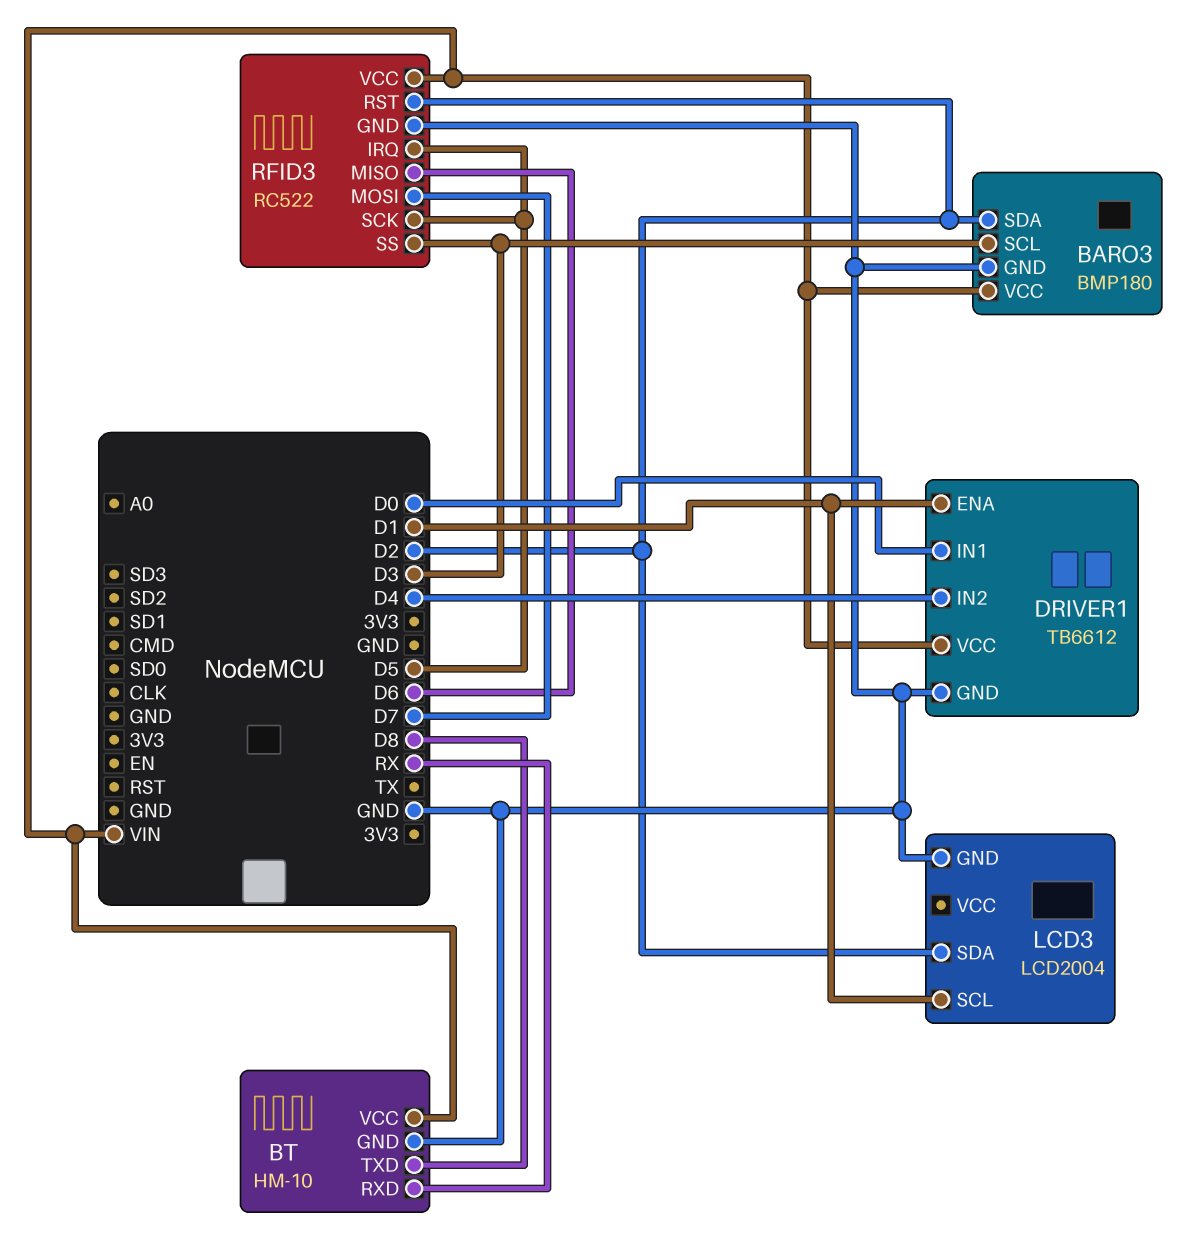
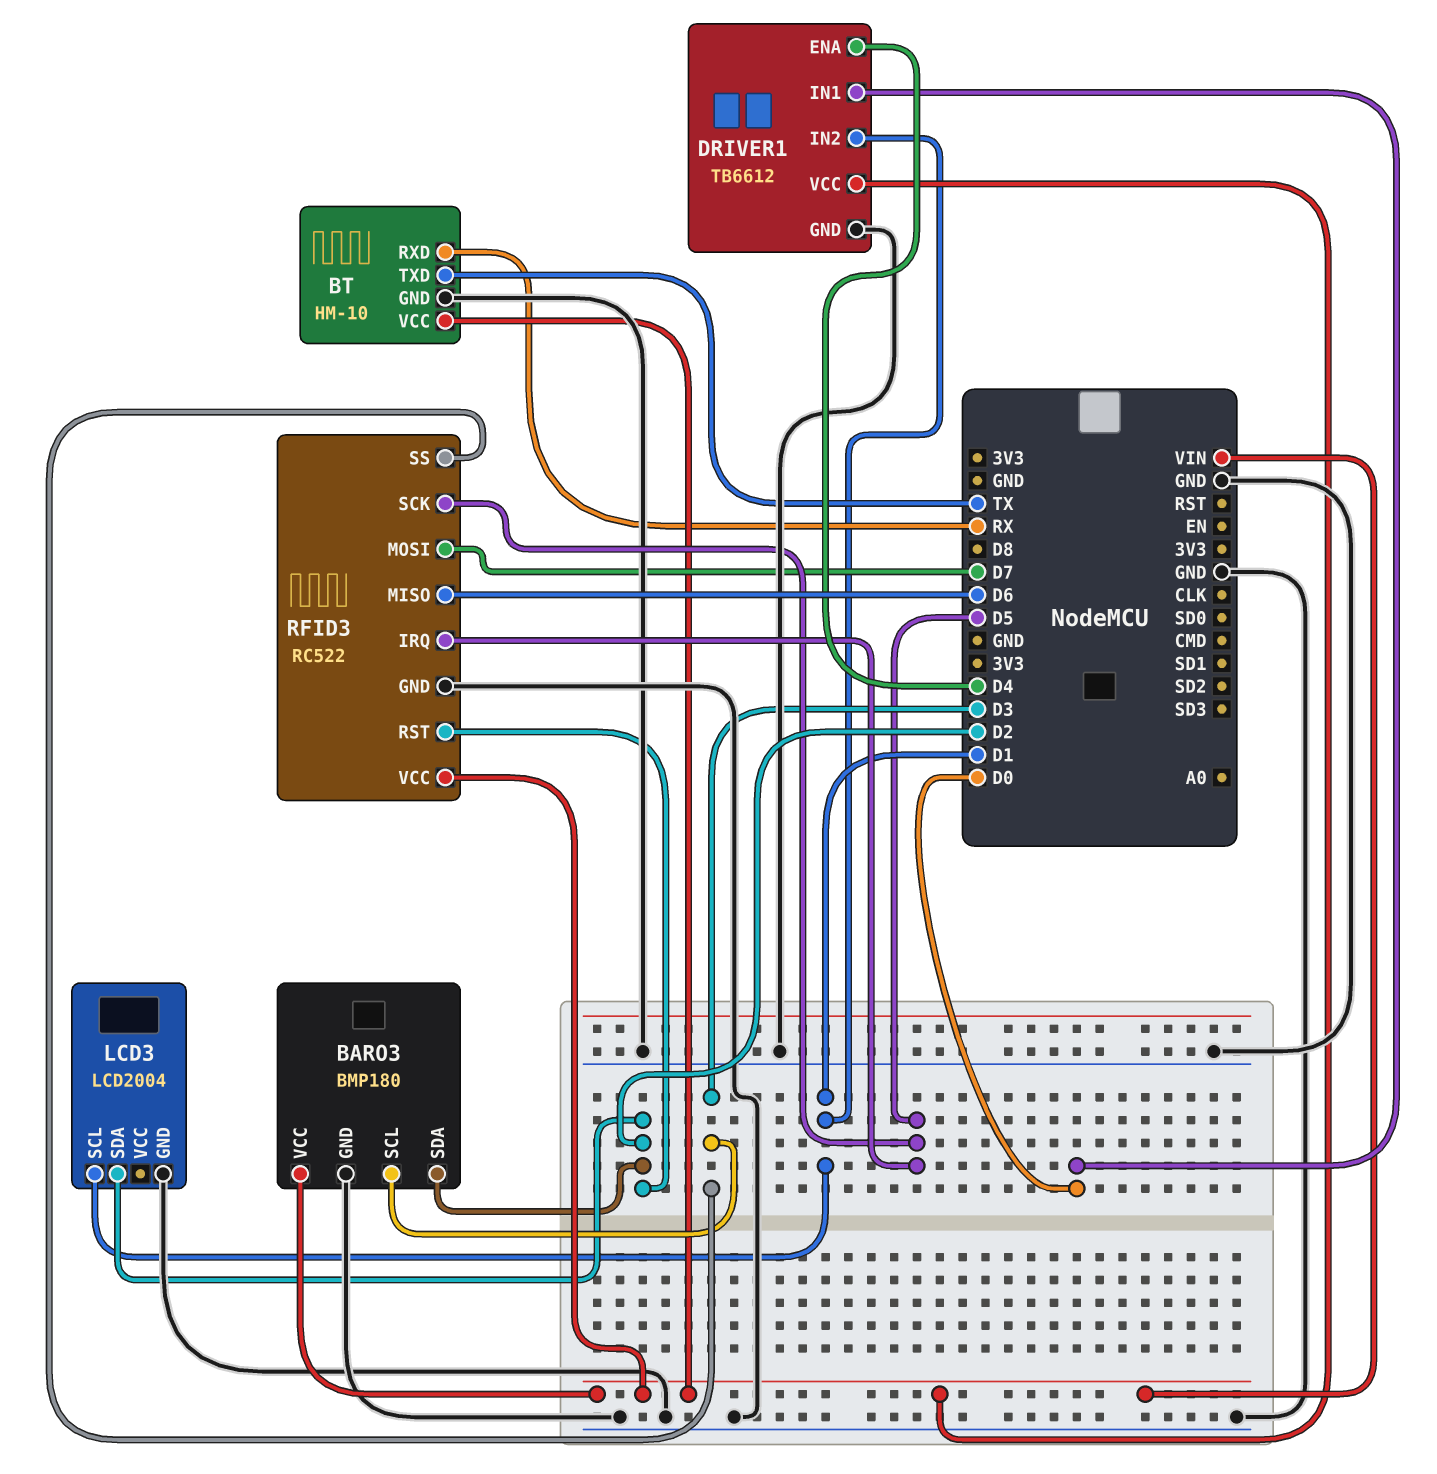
BT pin TXD: D8 -> TX
DRIVER1 pin ENA: D1 -> D4
DRIVER1 pin IN2: D4 -> D1

